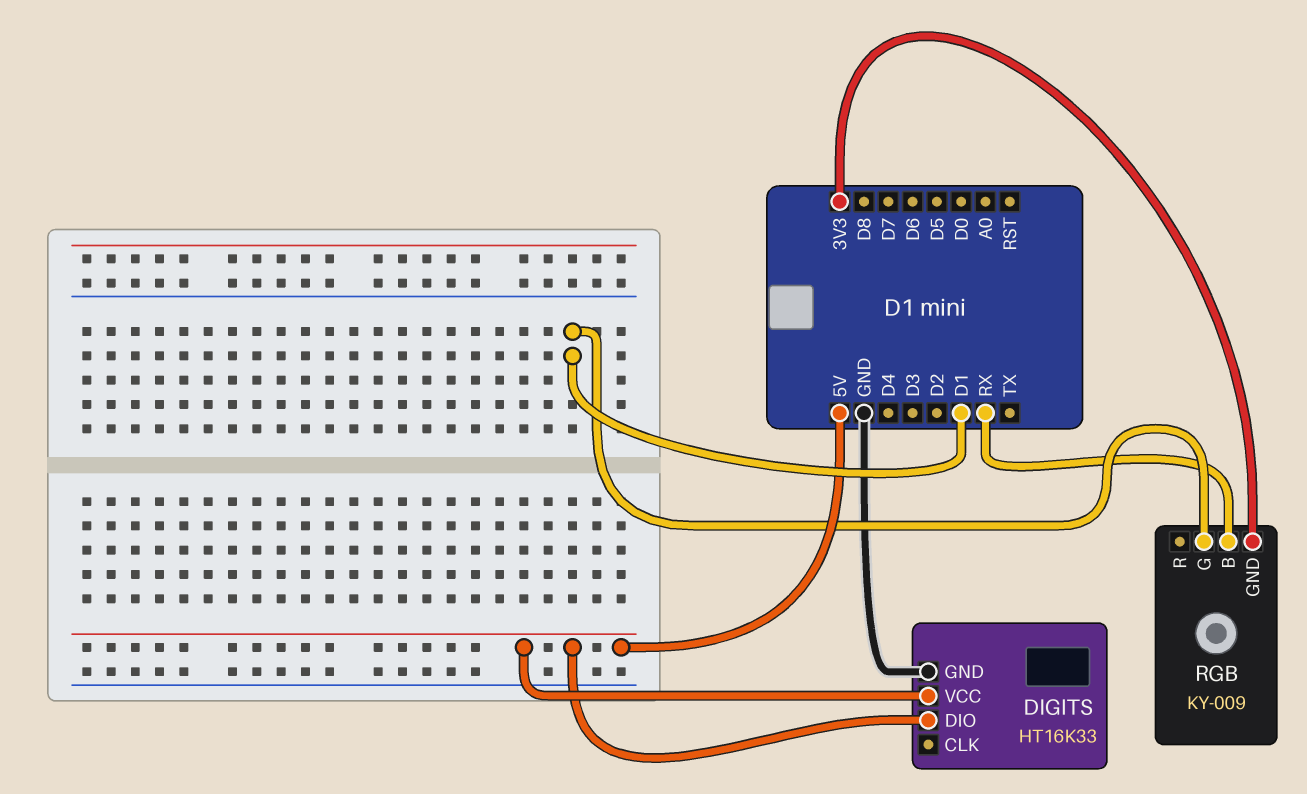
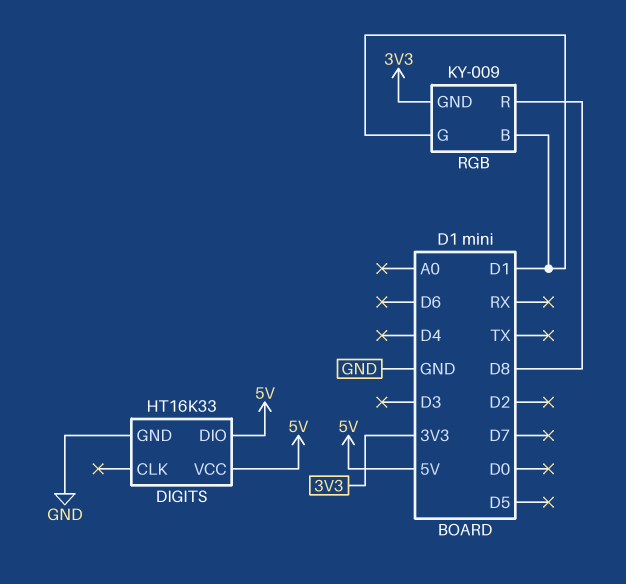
RGB pin B: RX -> D1
RGB pin R: none -> D8

